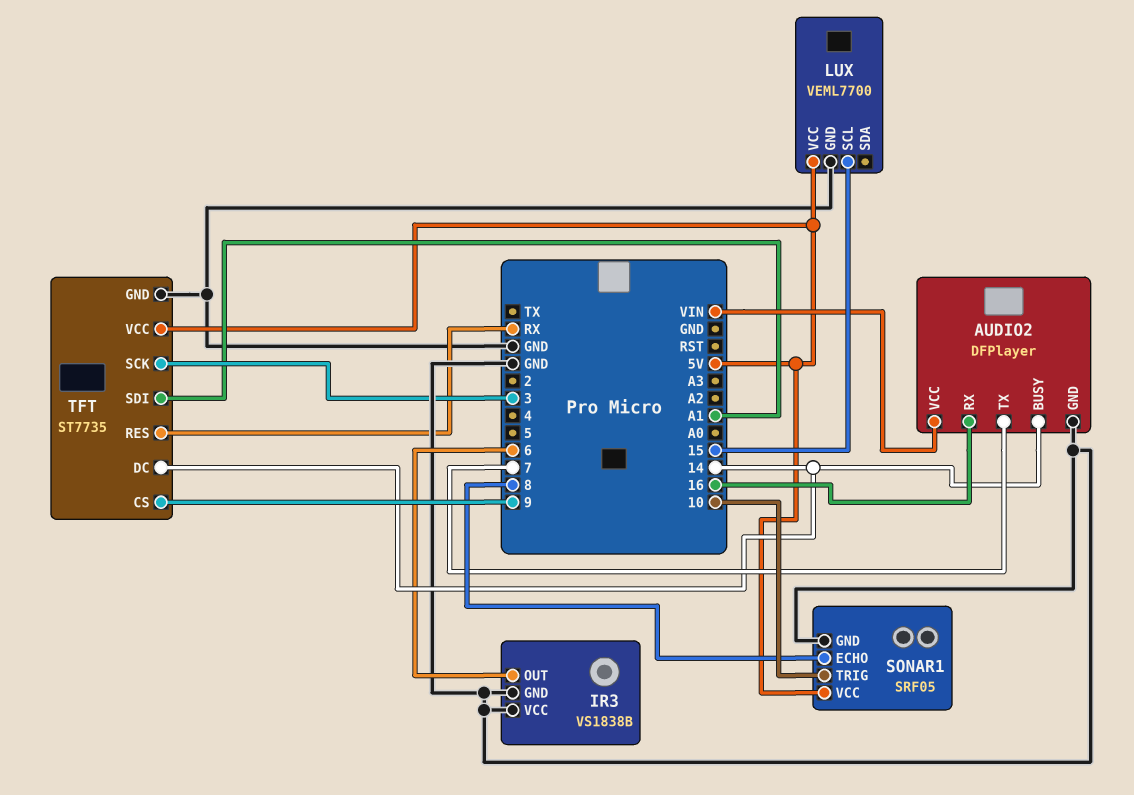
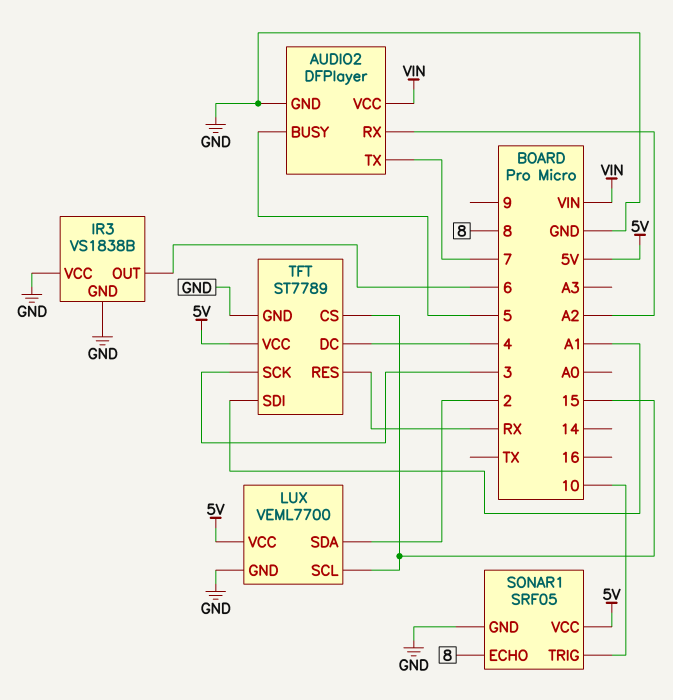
AUDIO2 pin BUSY: 14 -> 5
AUDIO2 pin RX: 16 -> A2
LUX pin SDA: none -> 2
TFT: ST7735 -> ST7789
TFT pin CS: 9 -> 15
TFT pin DC: 14 -> 4

